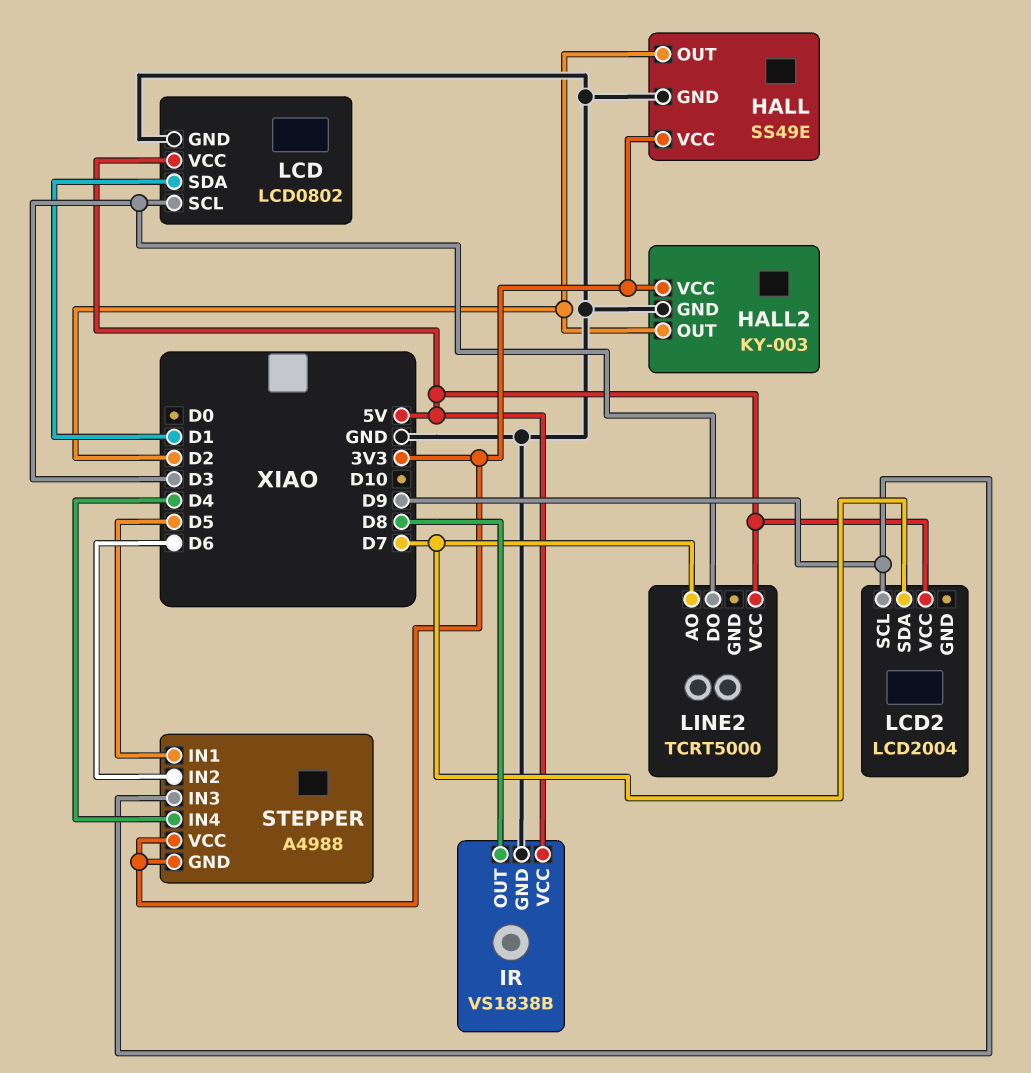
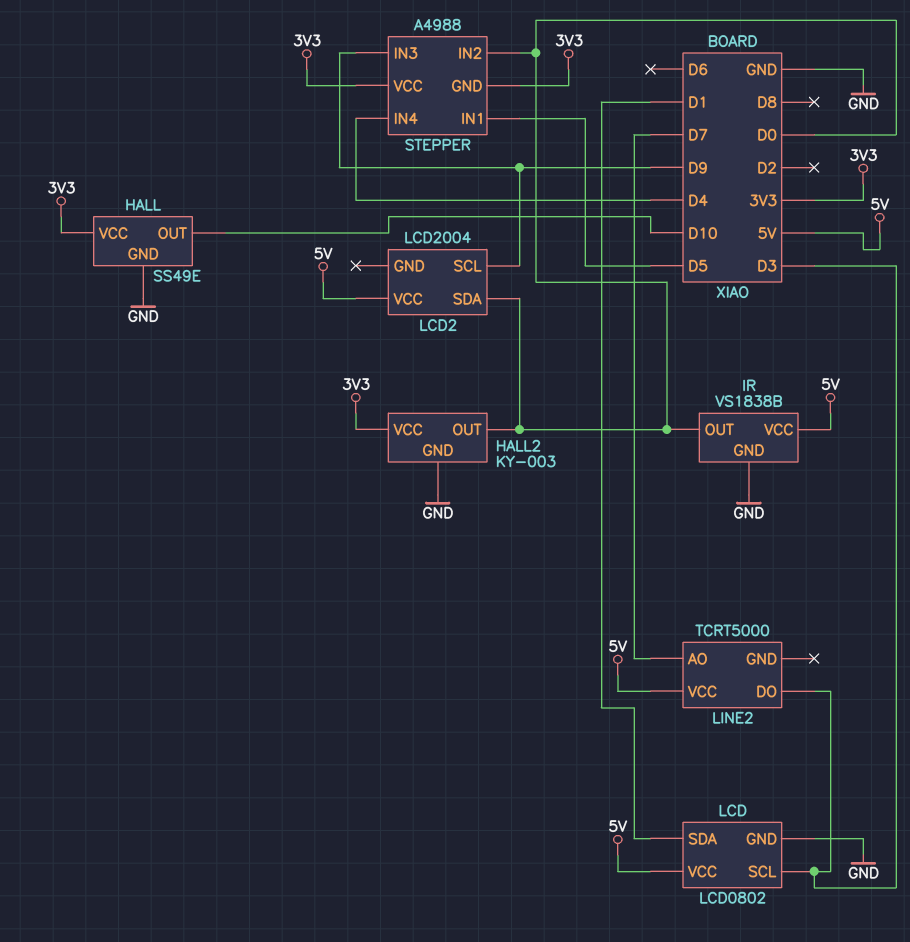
HALL pin OUT: D2 -> D10
HALL2 pin OUT: D2 -> D0
IR pin OUT: D8 -> D0
LCD2 pin SDA: D7 -> D0
STEPPER pin IN2: D6 -> D0

